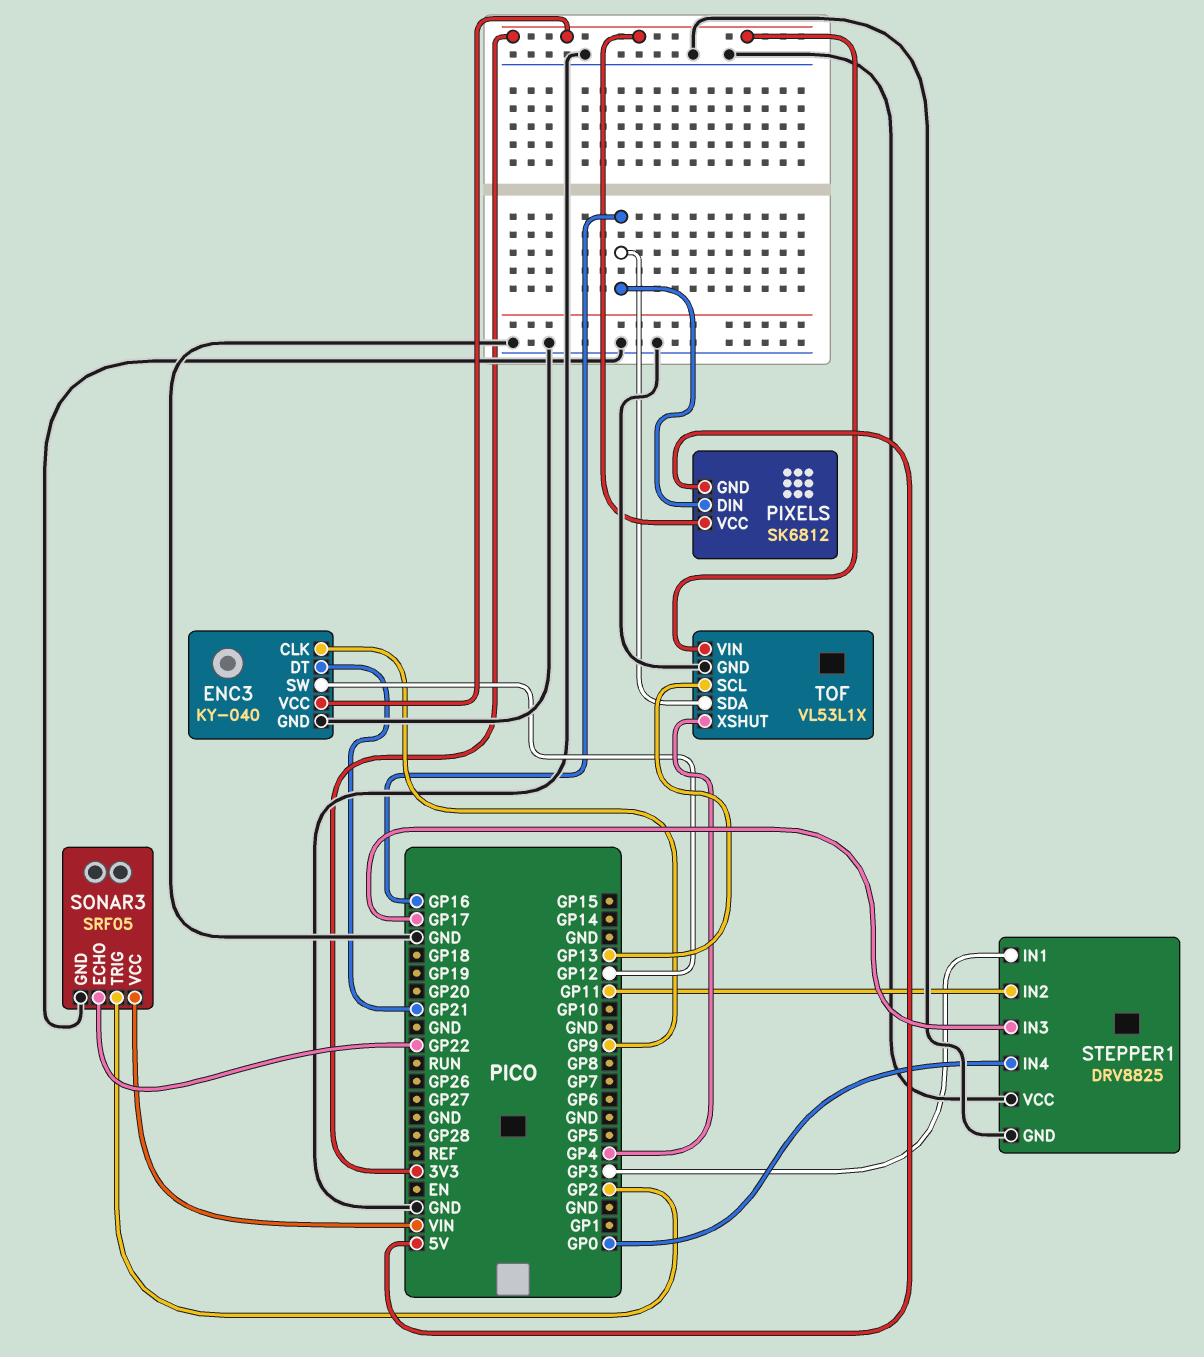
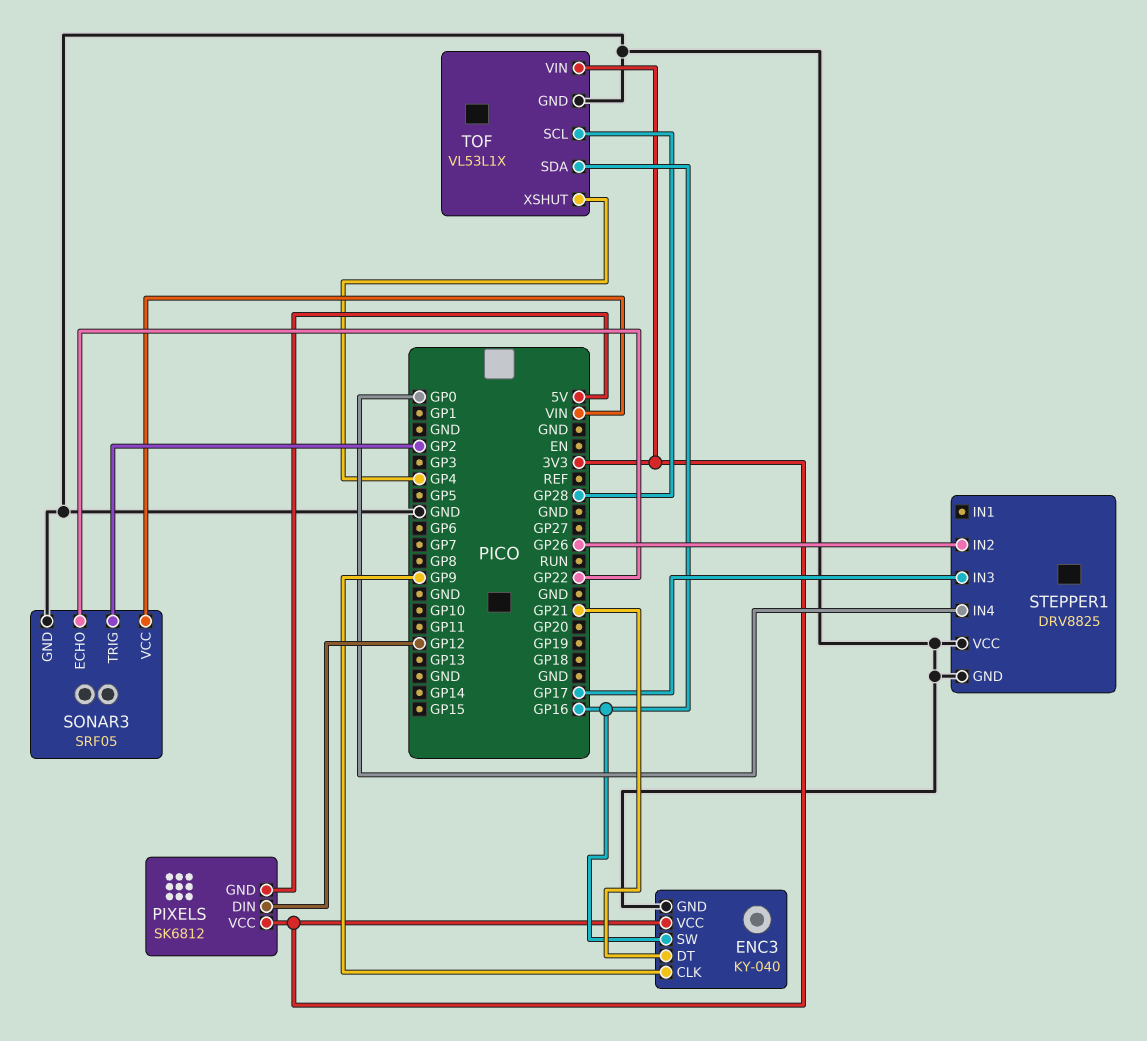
ENC3 pin SW: GP12 -> GP16
PIXELS pin DIN: GP16 -> GP12
STEPPER1 pin IN1: GP3 -> none
STEPPER1 pin IN2: GP11 -> GP26
TOF pin SCL: GP13 -> GP28

